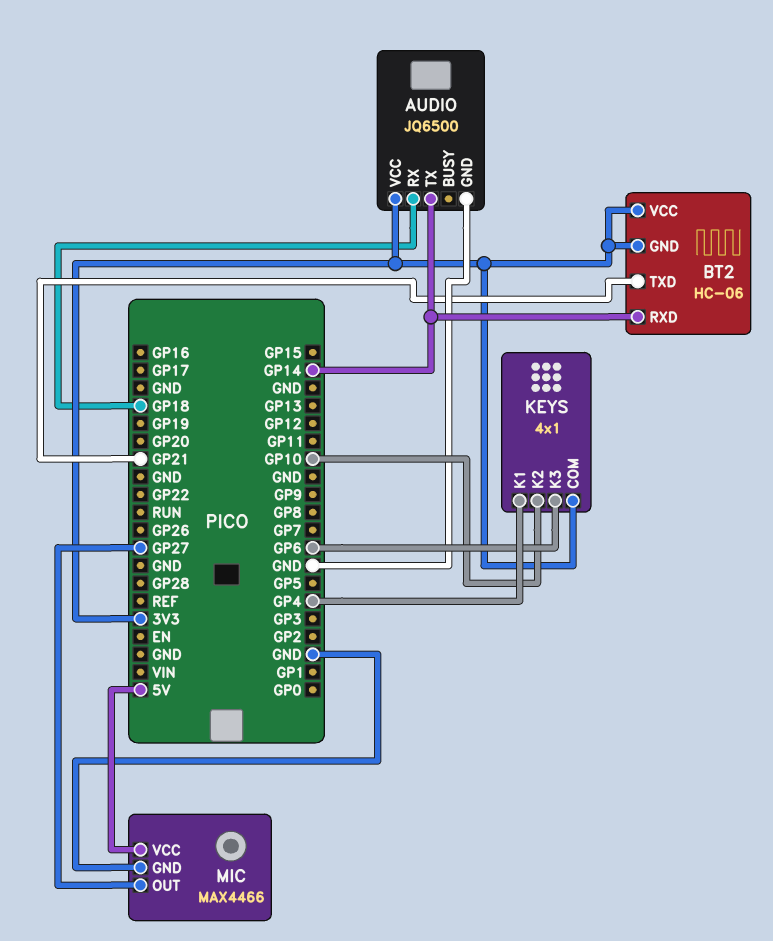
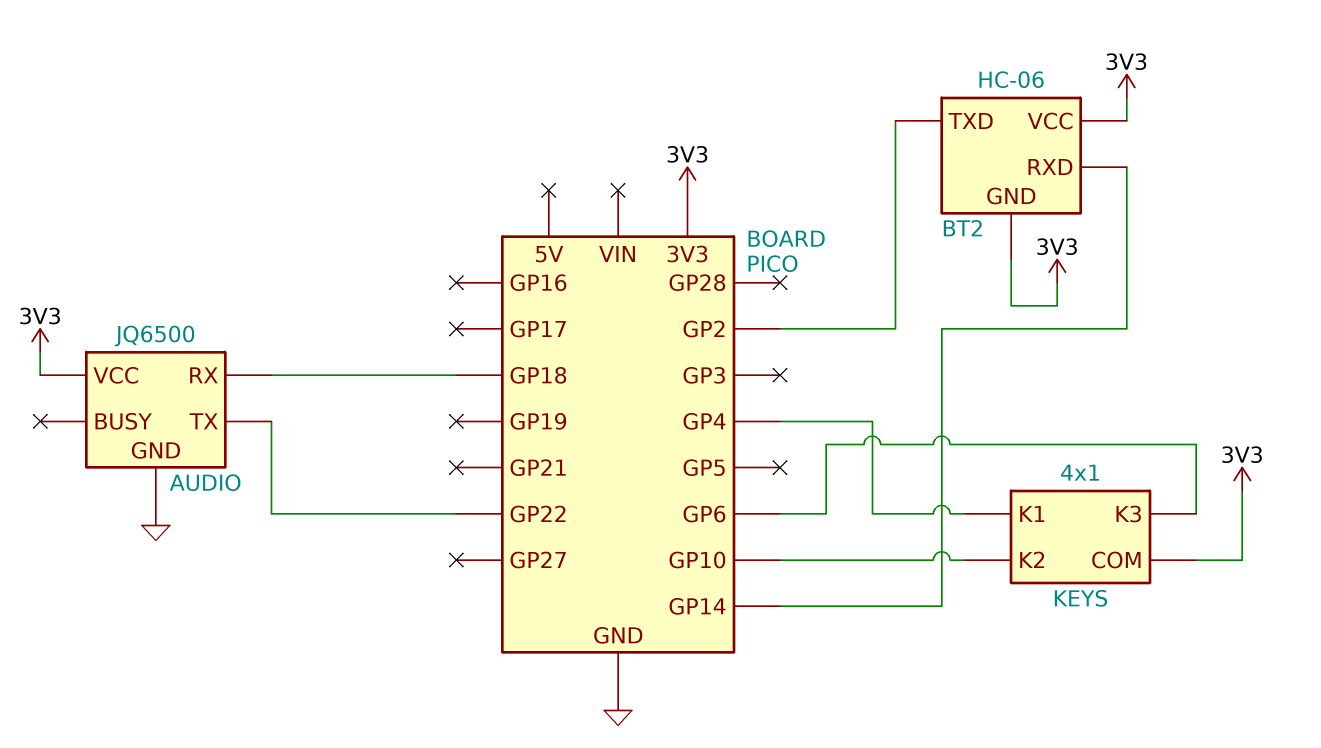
AUDIO pin TX: GP14 -> GP22
BT2 pin TXD: GP21 -> GP2
MIC: MAX4466 -> none
MIC pin GND: GND -> none
MIC pin OUT: GP27 -> none
MIC pin VCC: 5V -> none

